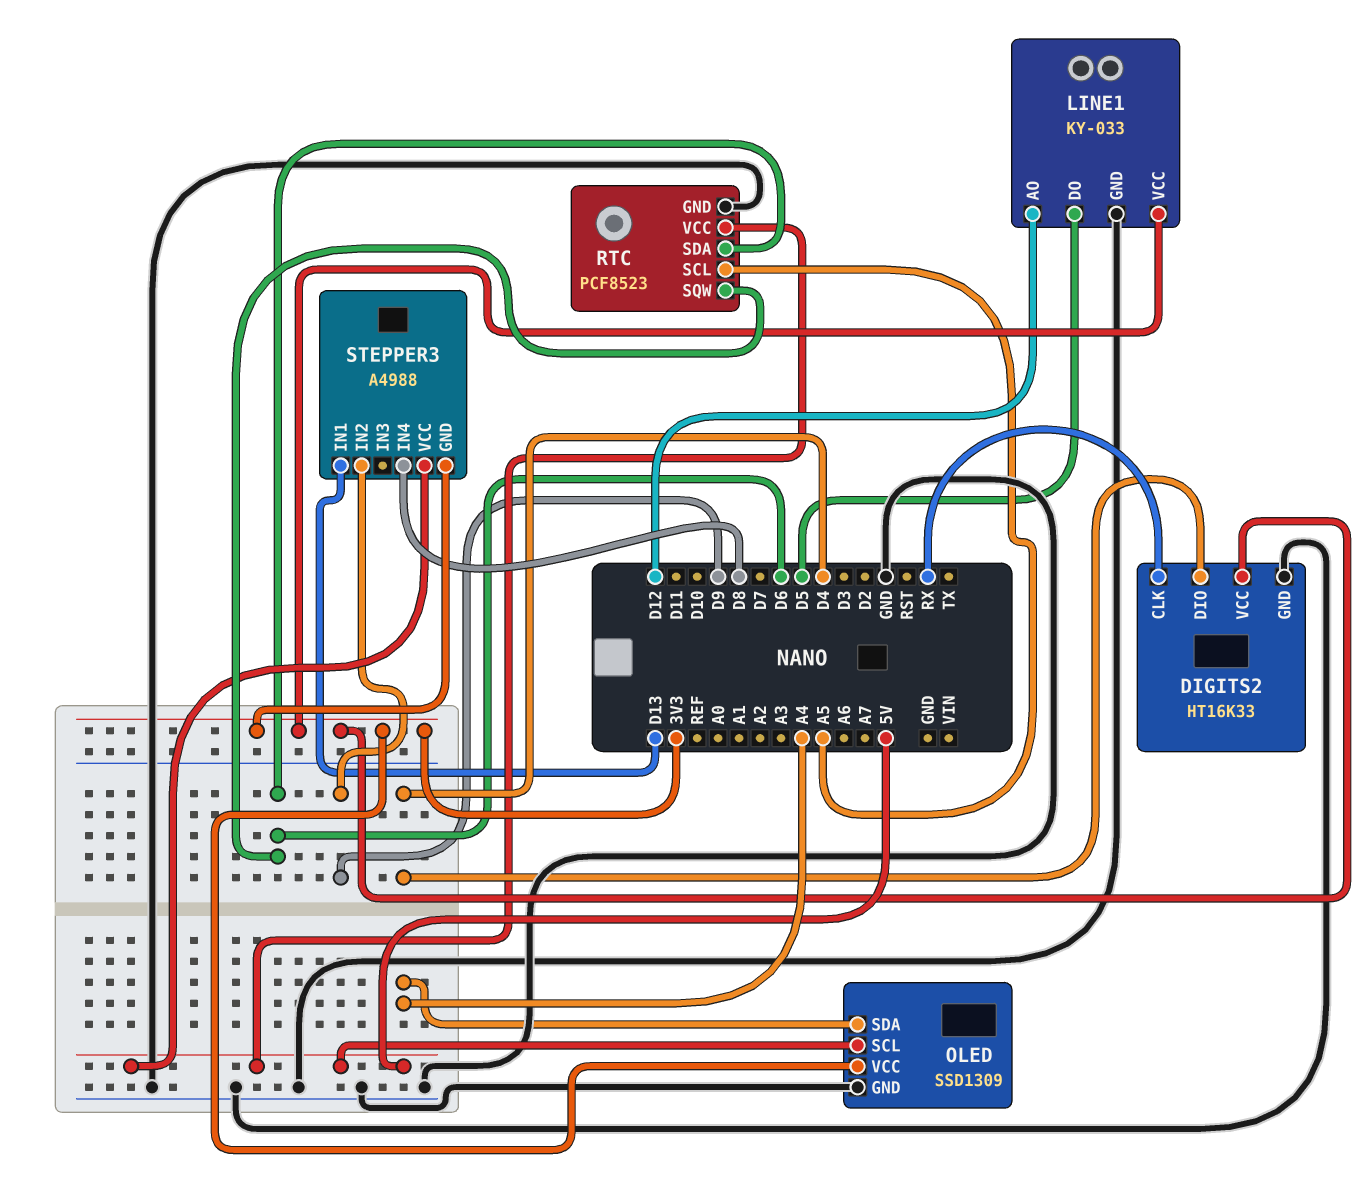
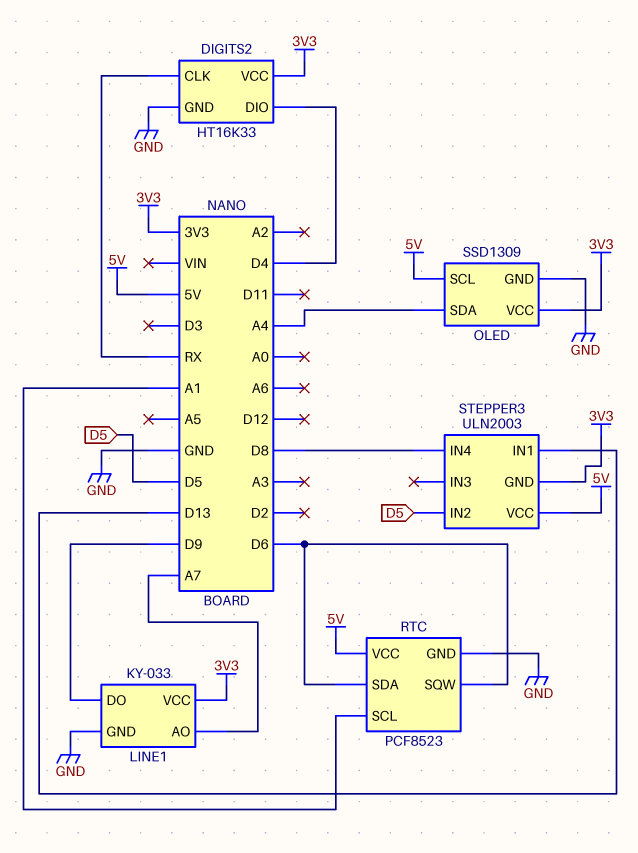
LINE1 pin AO: D12 -> A7
LINE1 pin DO: D5 -> D9
RTC pin SCL: A5 -> A1
STEPPER3: A4988 -> ULN2003
STEPPER3 pin IN2: D9 -> D5

